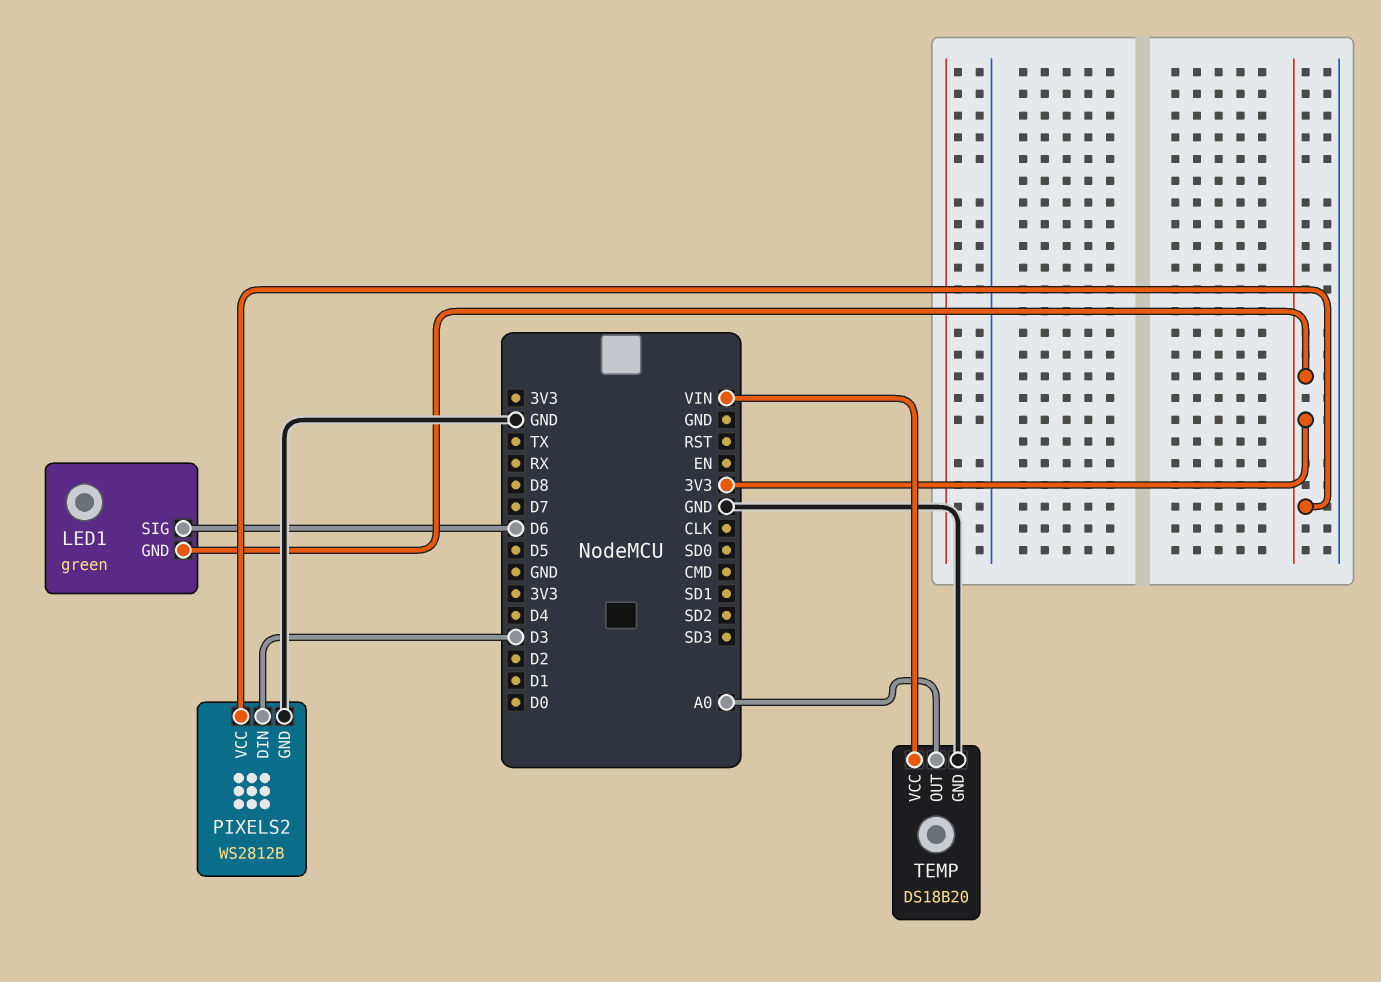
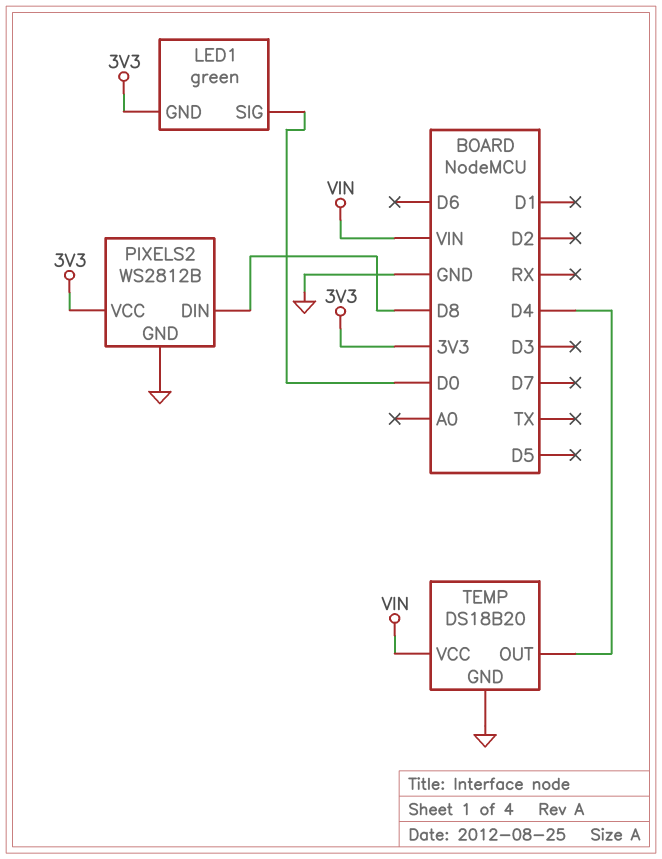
LED1 pin SIG: D6 -> D0
PIXELS2 pin DIN: D3 -> D8
TEMP pin OUT: A0 -> D4

